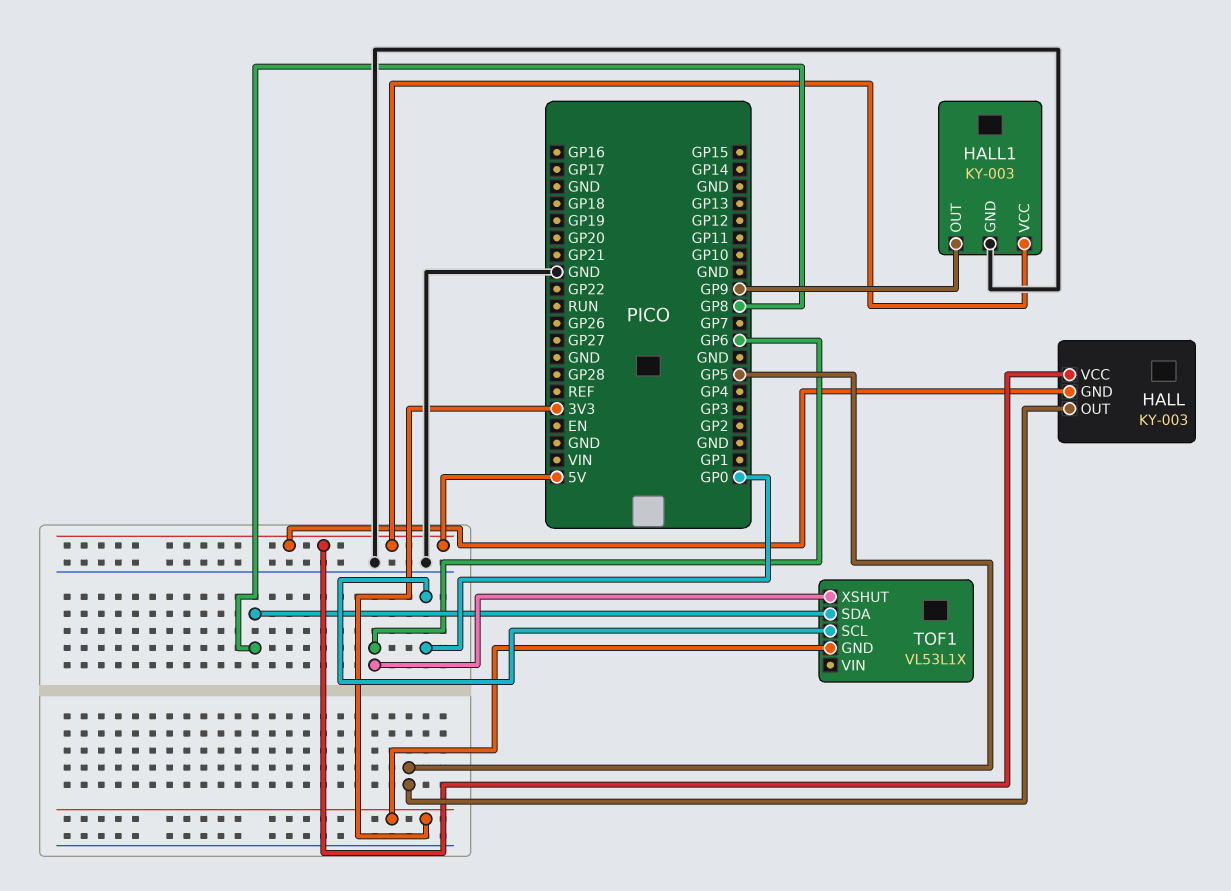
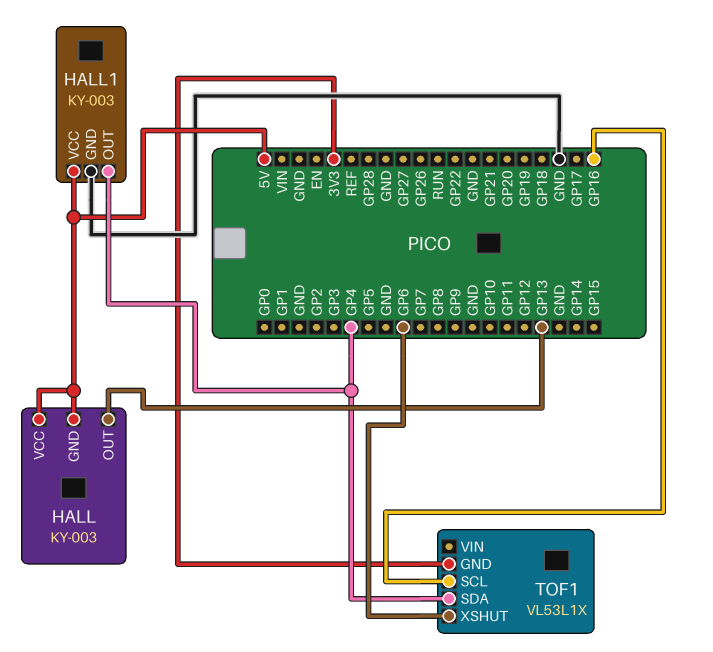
HALL pin OUT: GP5 -> GP13
HALL1 pin OUT: GP9 -> GP4
TOF1 pin SCL: GP0 -> GP16
TOF1 pin SDA: GP8 -> GP4

